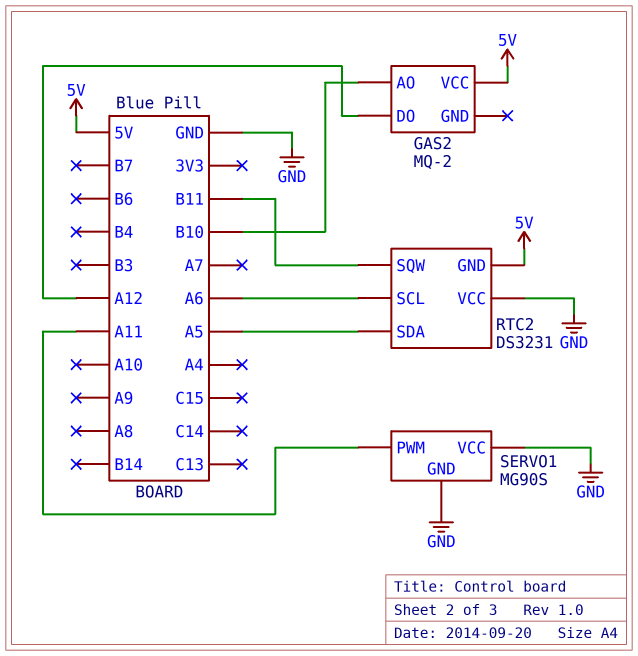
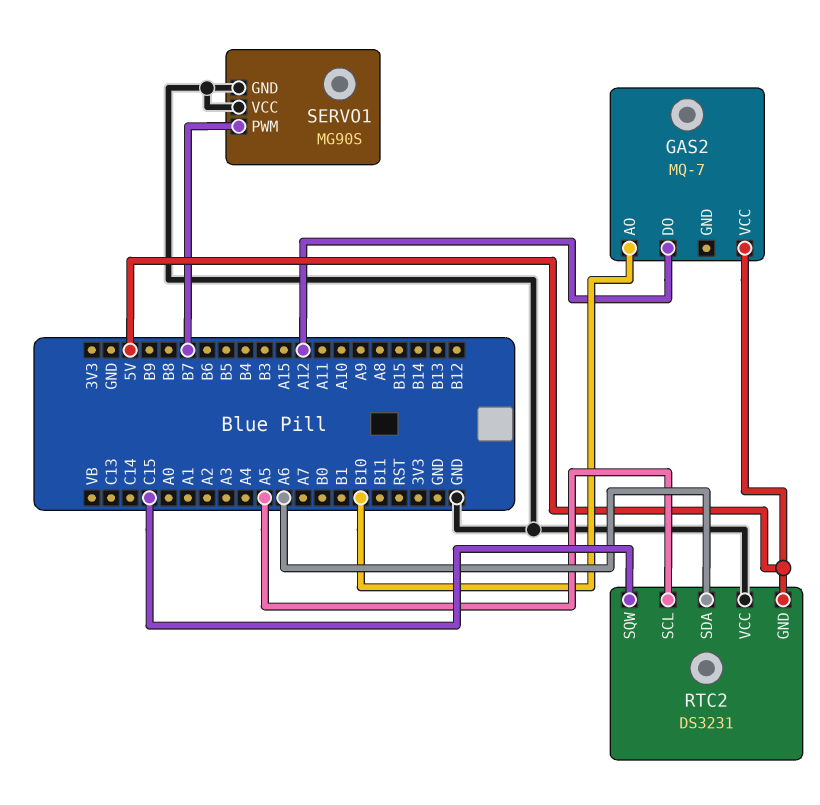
GAS2: MQ-2 -> MQ-7
RTC2 pin SCL: A6 -> A5
RTC2 pin SDA: A5 -> A6
RTC2 pin SQW: B11 -> C15
SERVO1 pin PWM: A11 -> B7

